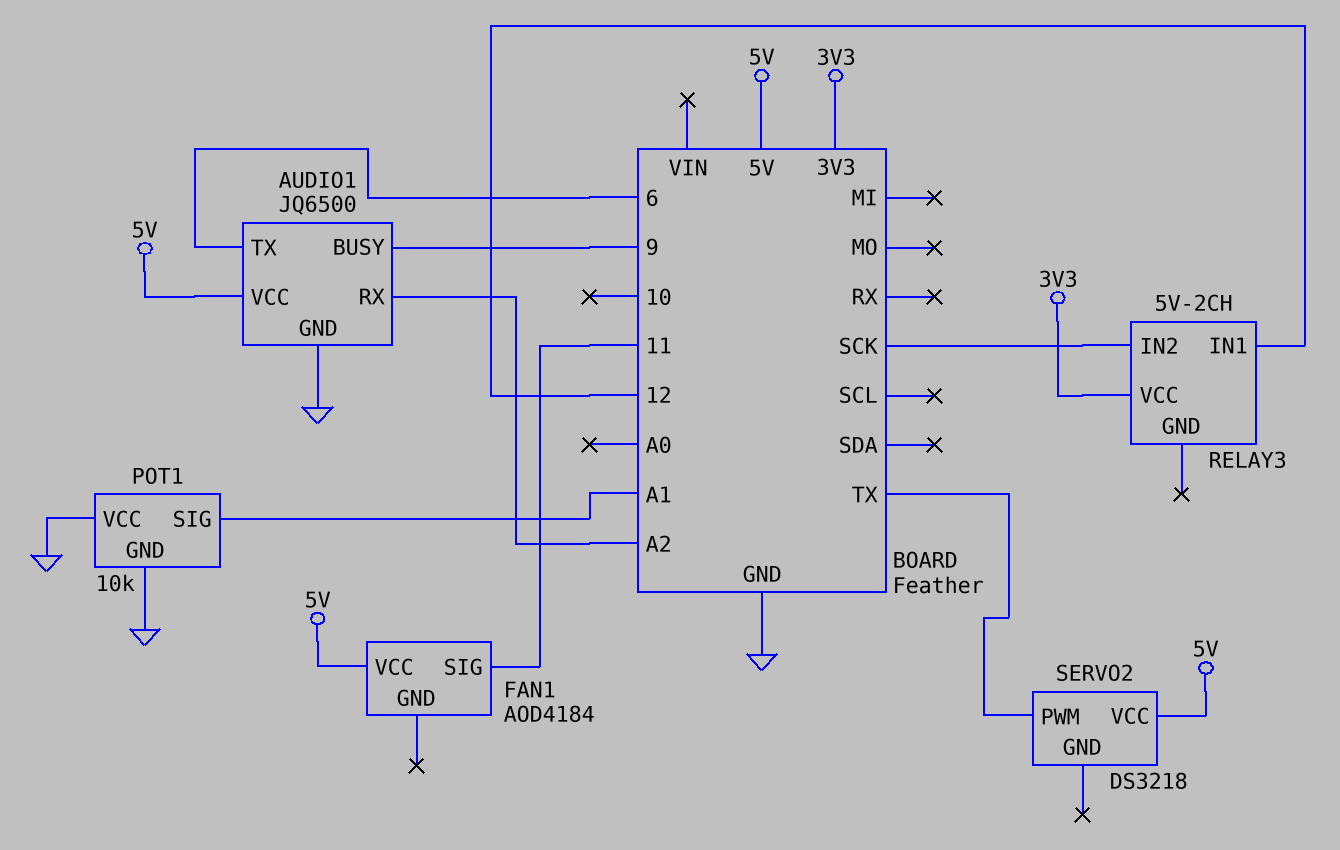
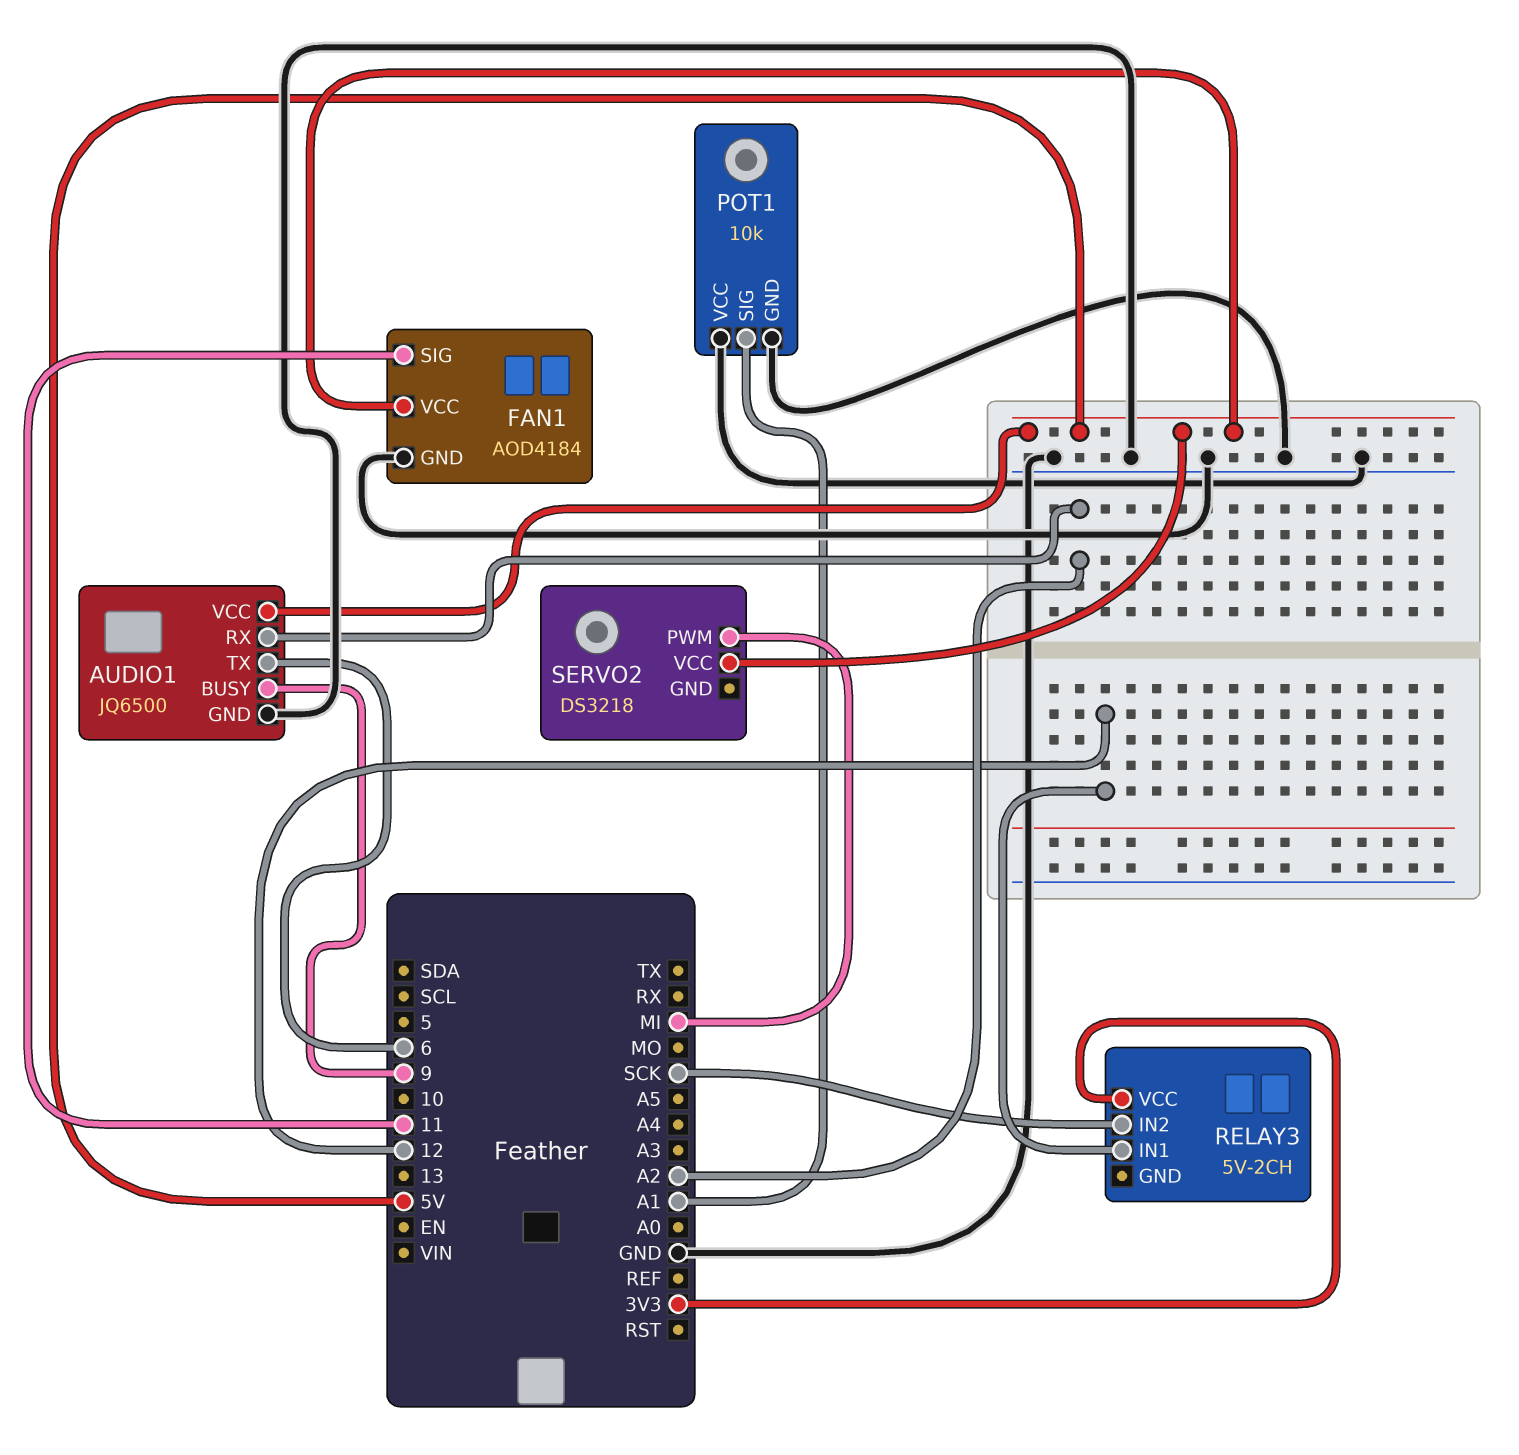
FAN1 pin GND: none -> GND
SERVO2 pin PWM: TX -> MI

